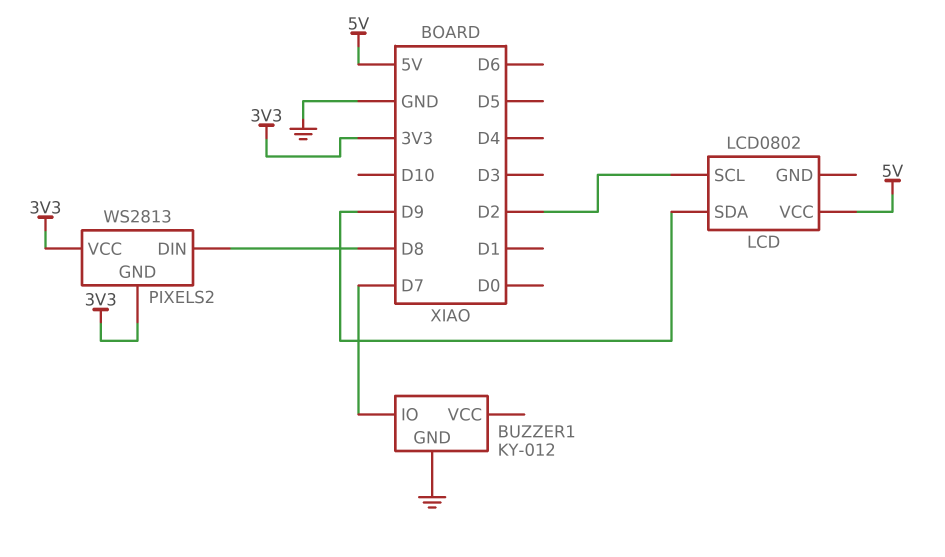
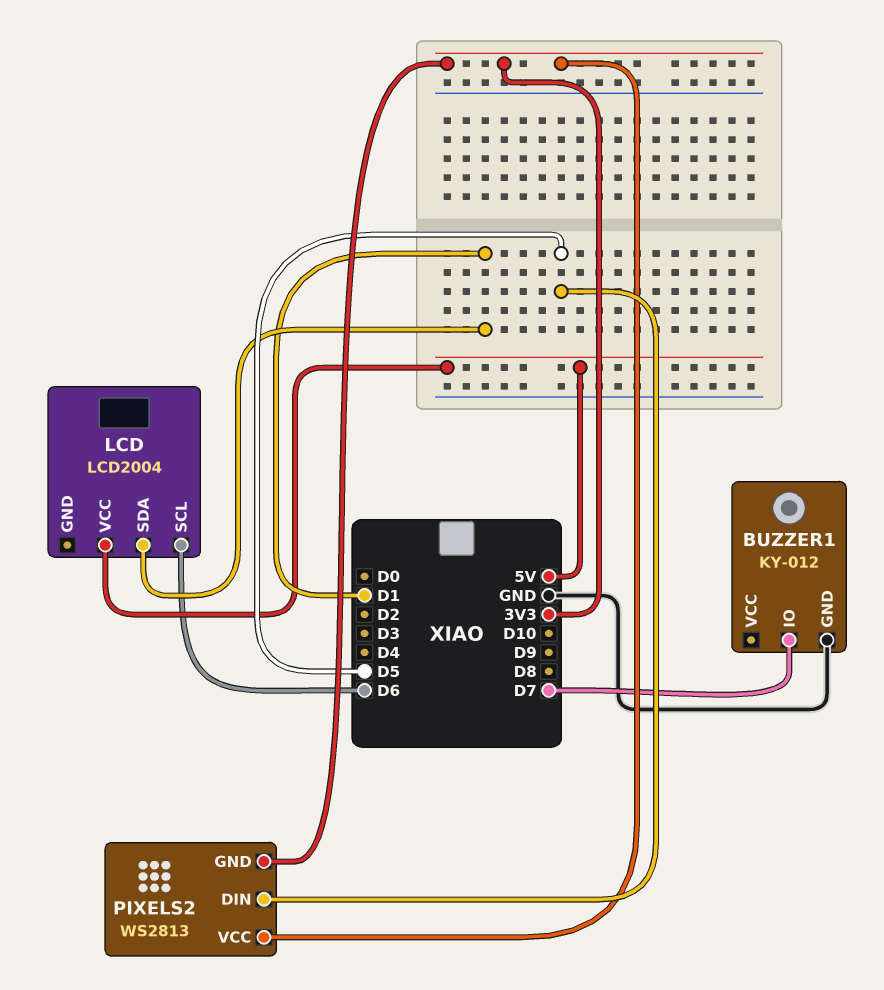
LCD: LCD0802 -> LCD2004
LCD pin SCL: D2 -> D6
LCD pin SDA: D9 -> D1
PIXELS2 pin DIN: D8 -> D5

